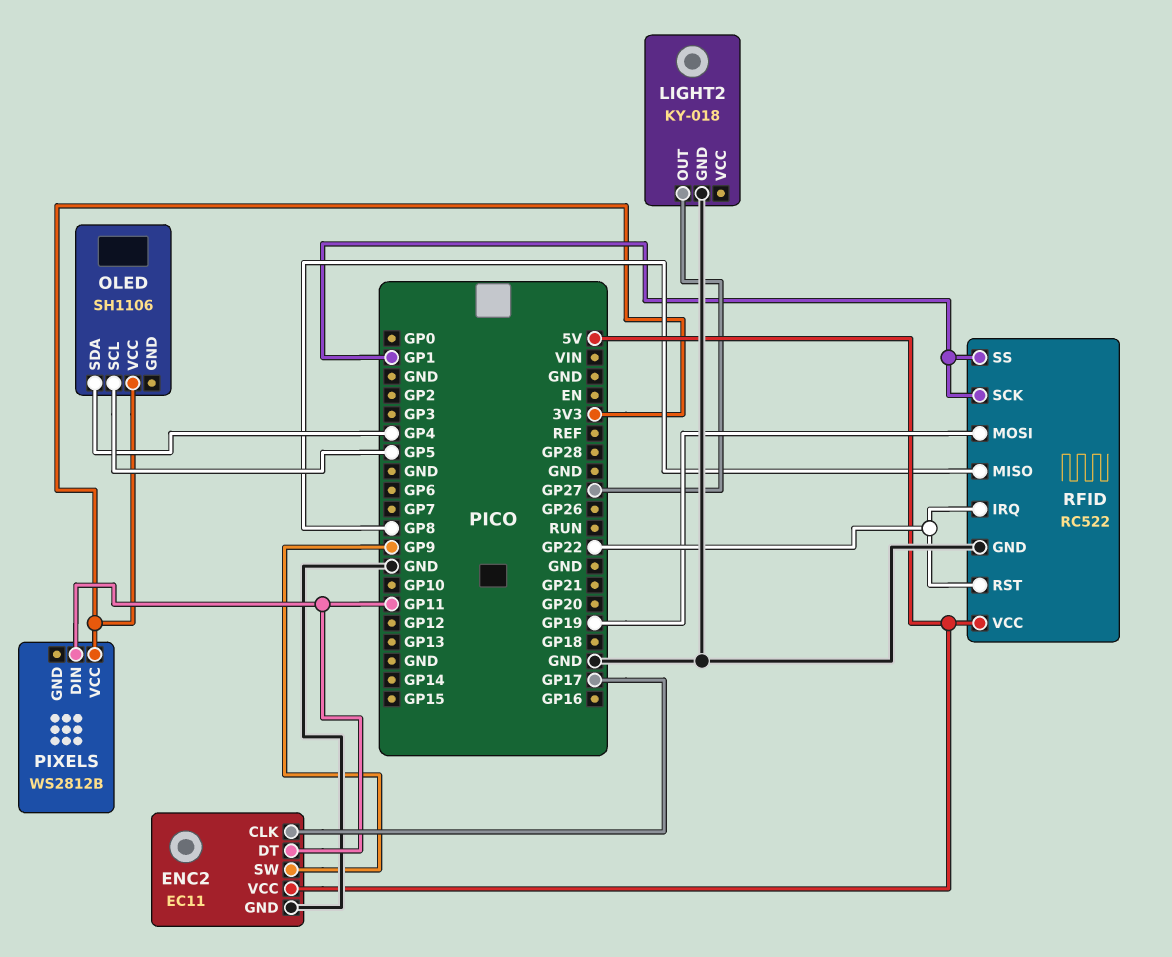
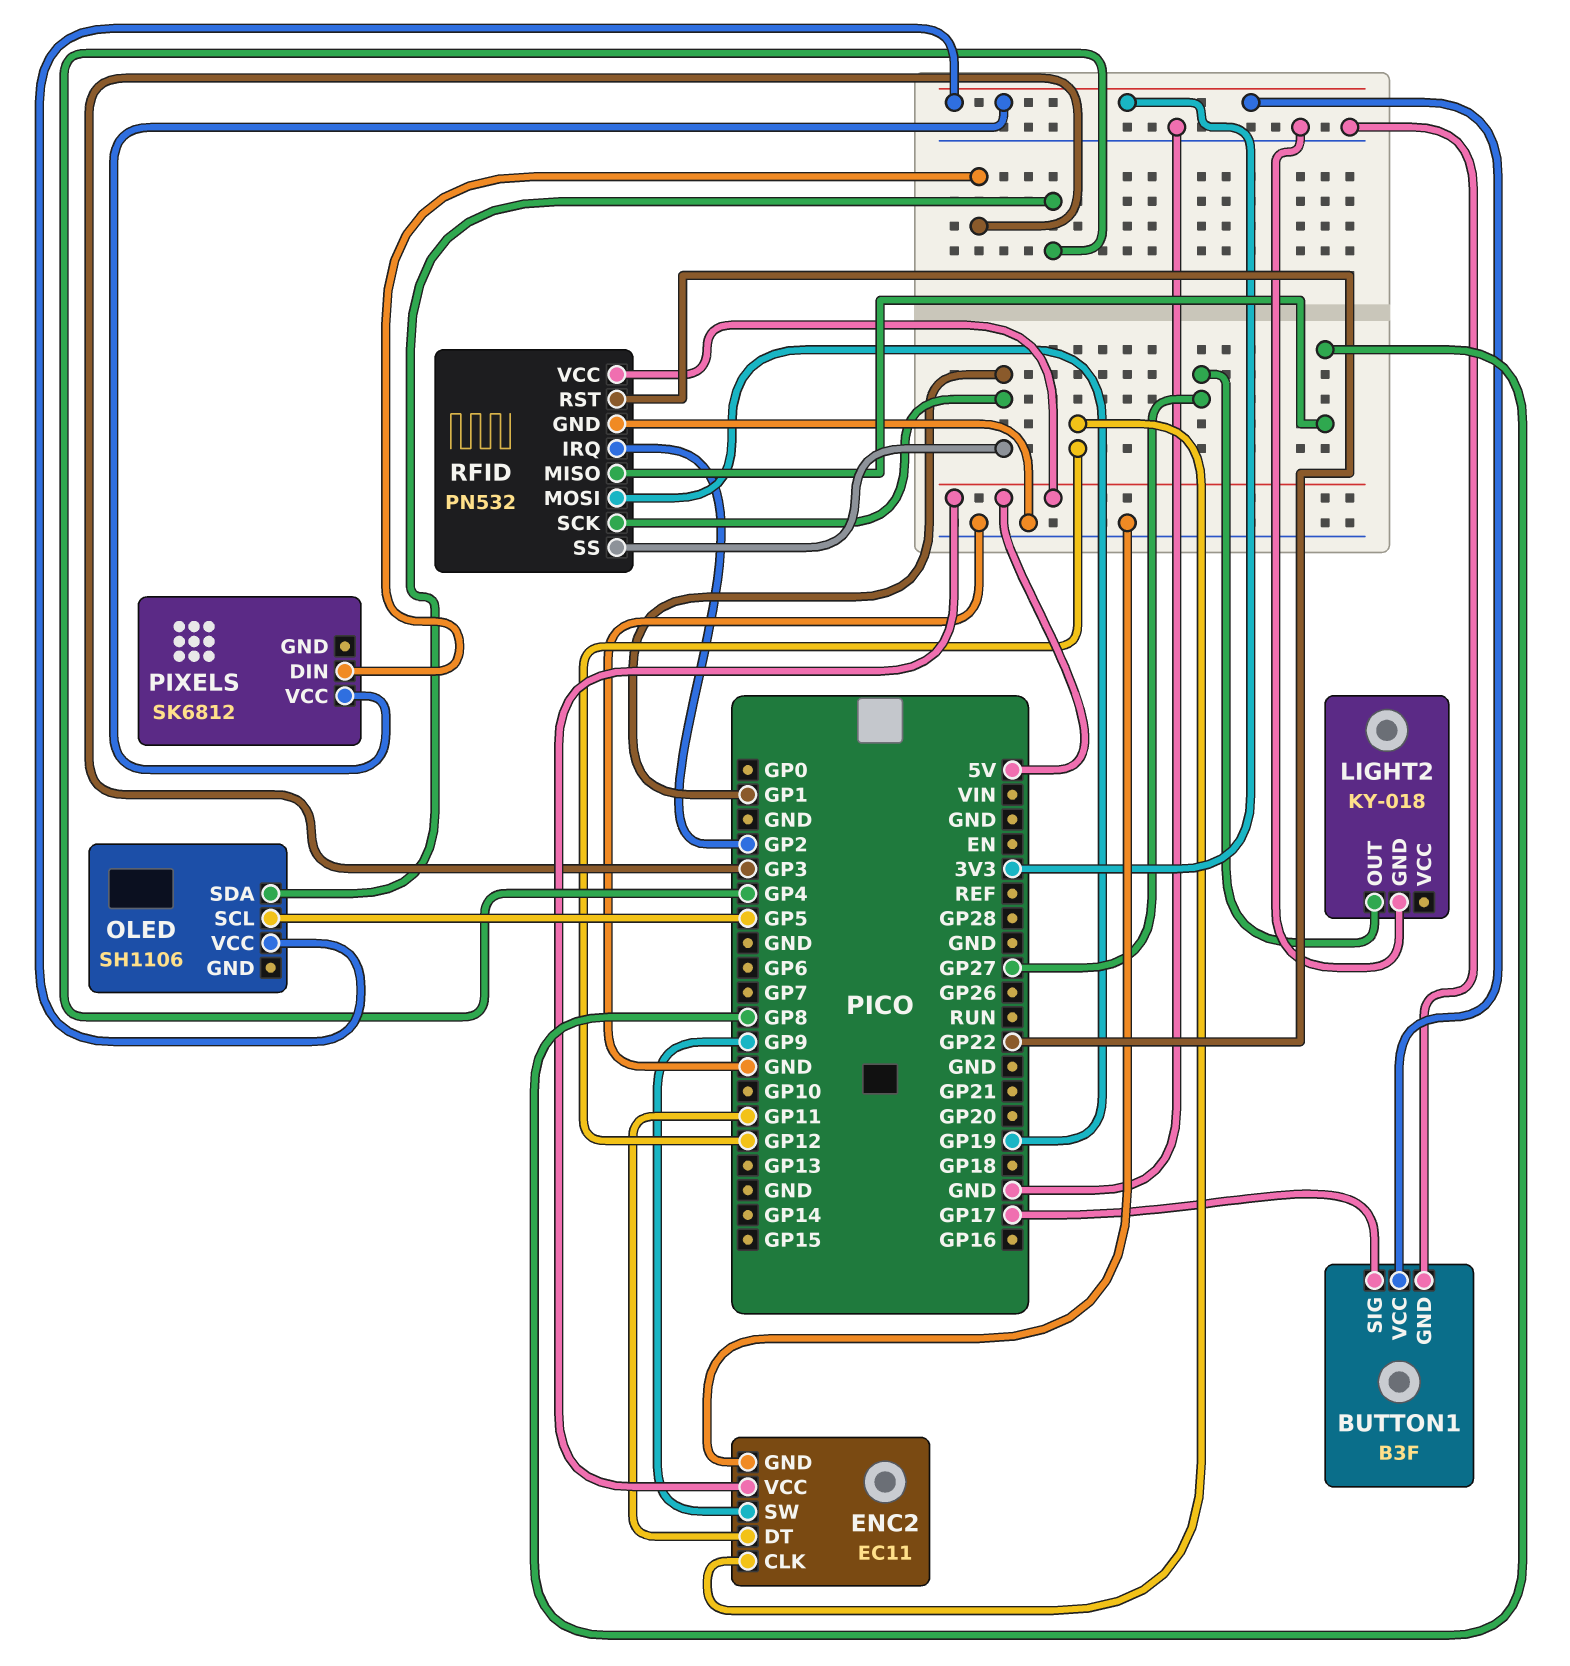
BUTTON1: none -> B3F
BUTTON1 pin GND: none -> GND
BUTTON1 pin SIG: none -> GP17
BUTTON1 pin VCC: none -> 3V3
ENC2 pin CLK: GP17 -> GP12
PIXELS: WS2812B -> SK6812
PIXELS pin DIN: GP11 -> GP3
RFID: RC522 -> PN532
RFID pin IRQ: GP22 -> GP2

